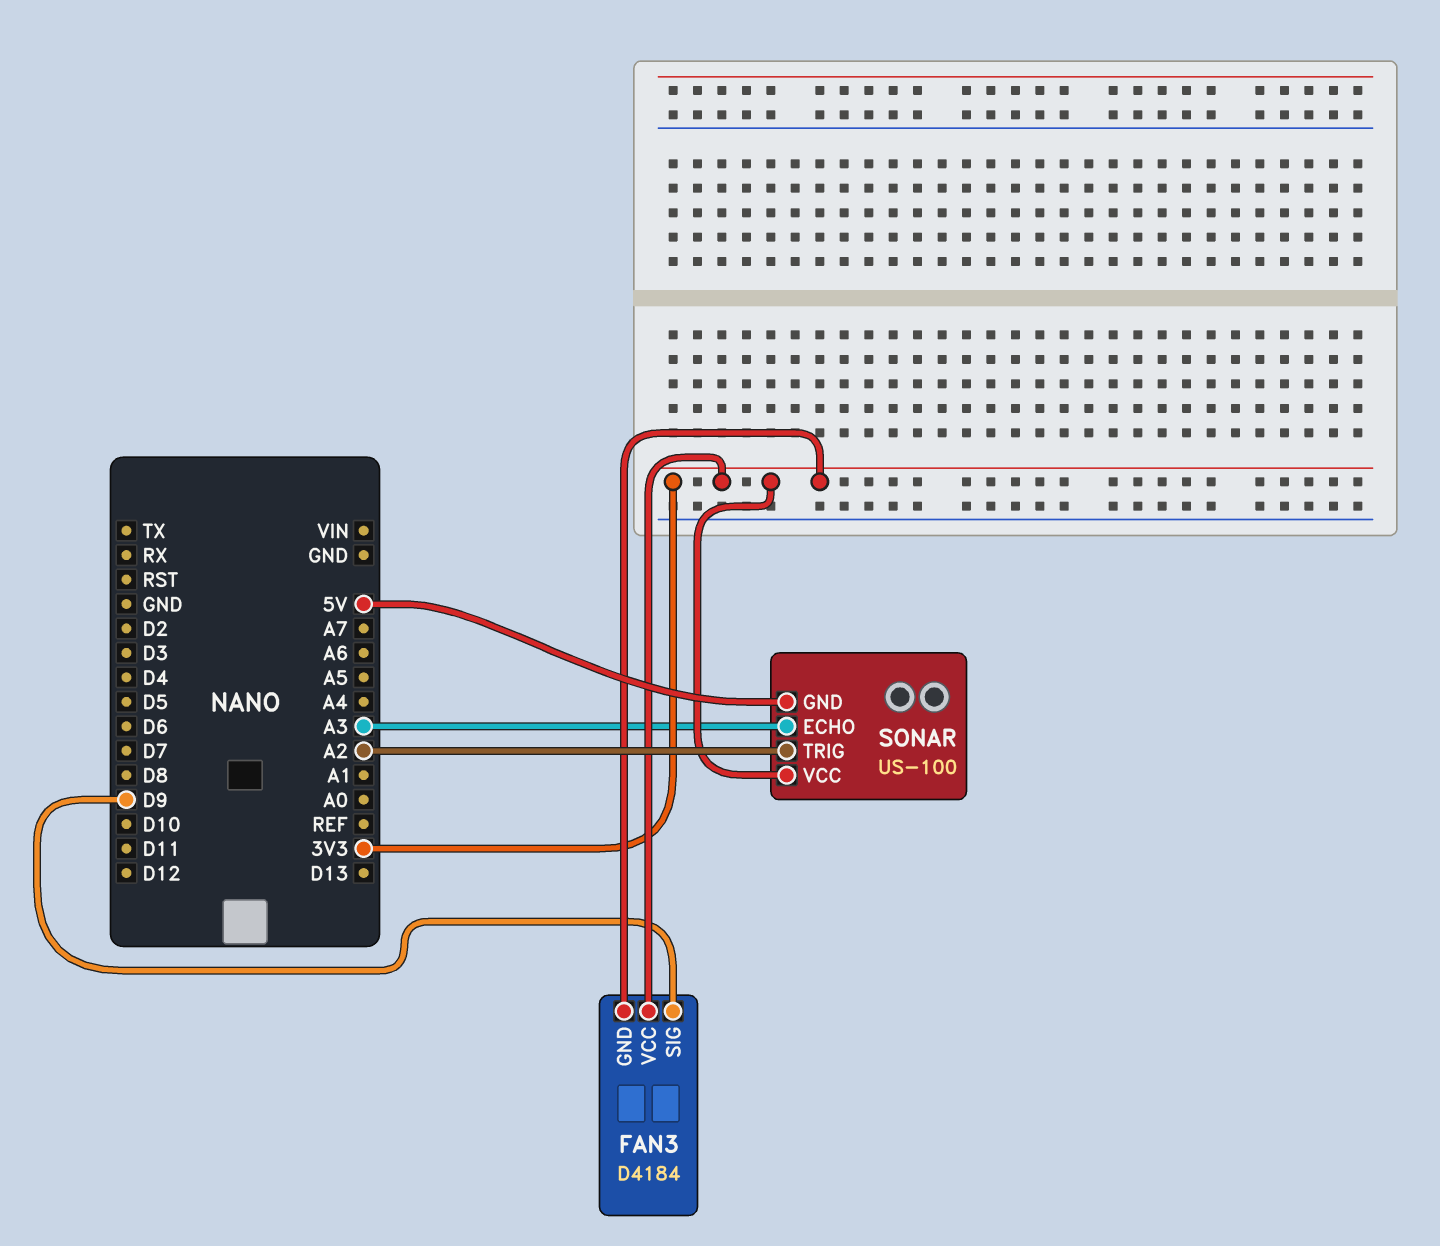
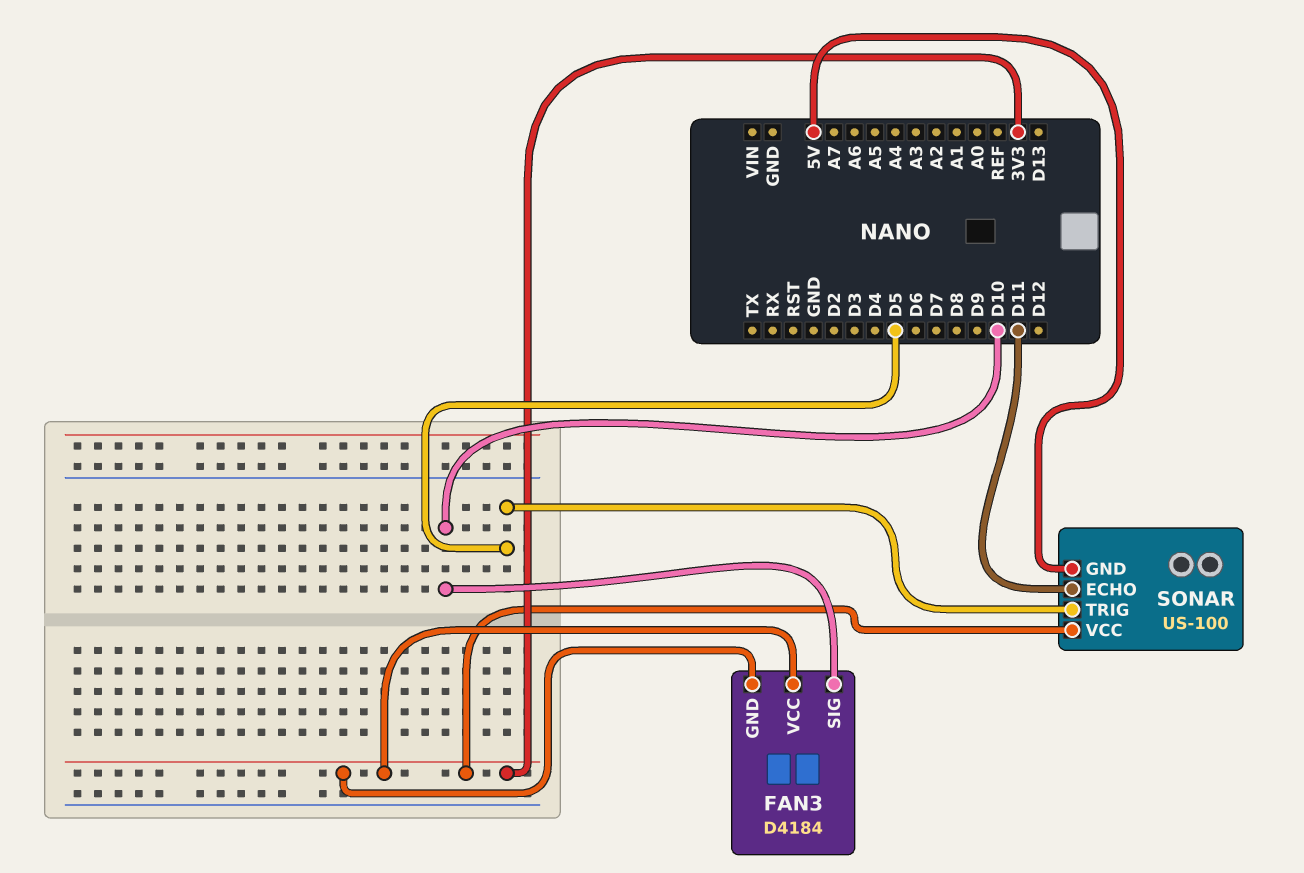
FAN3 pin SIG: D9 -> D10
SONAR pin ECHO: A3 -> D11
SONAR pin TRIG: A2 -> D5

